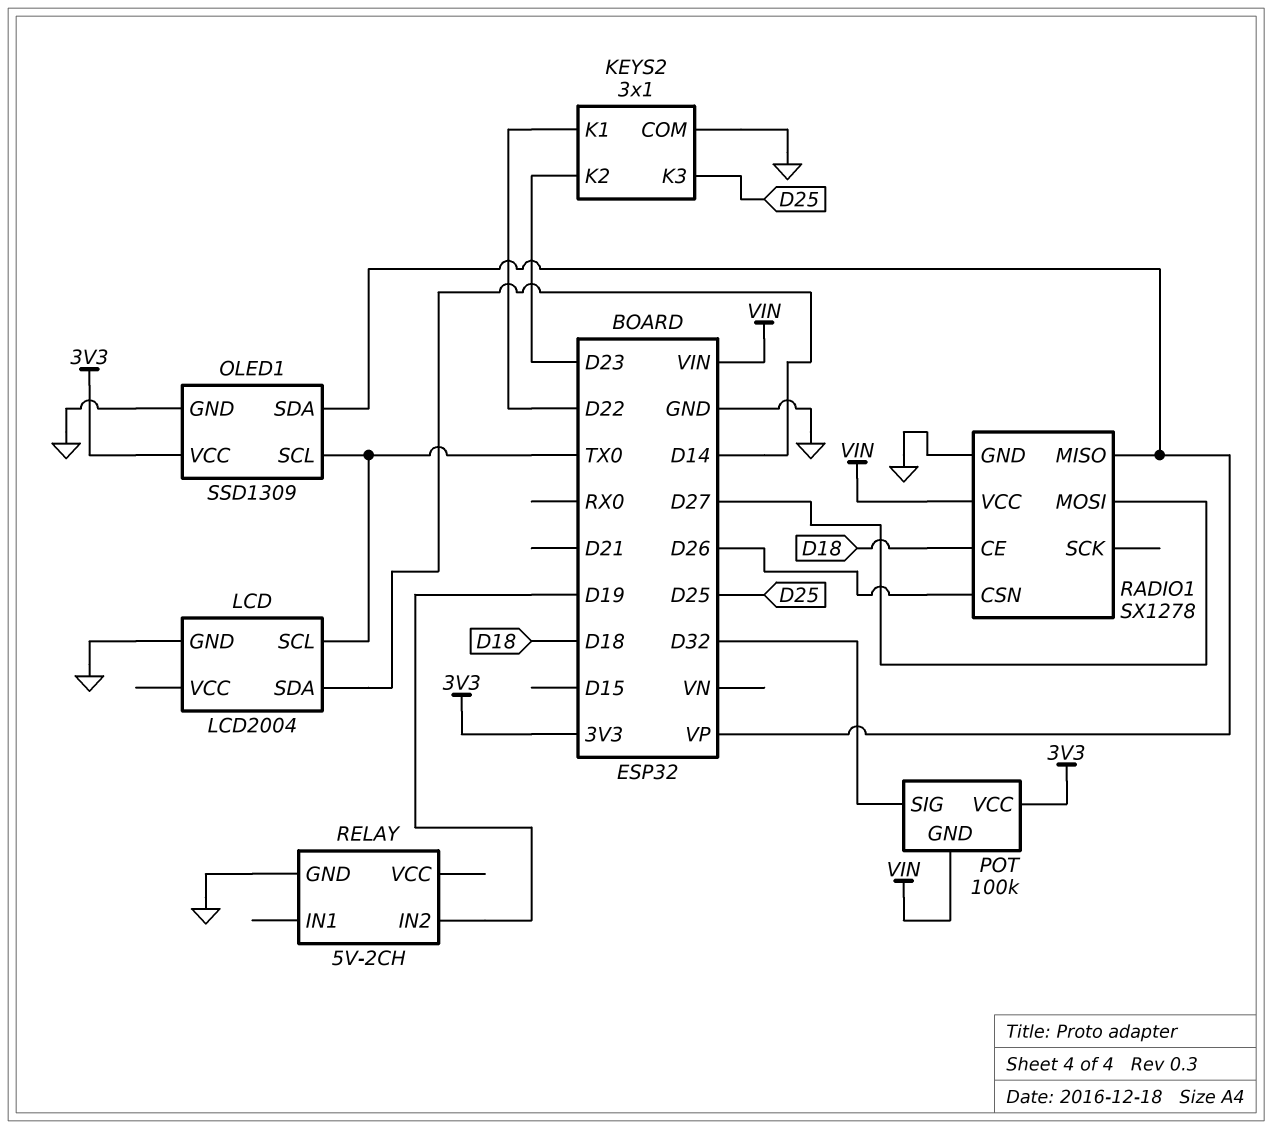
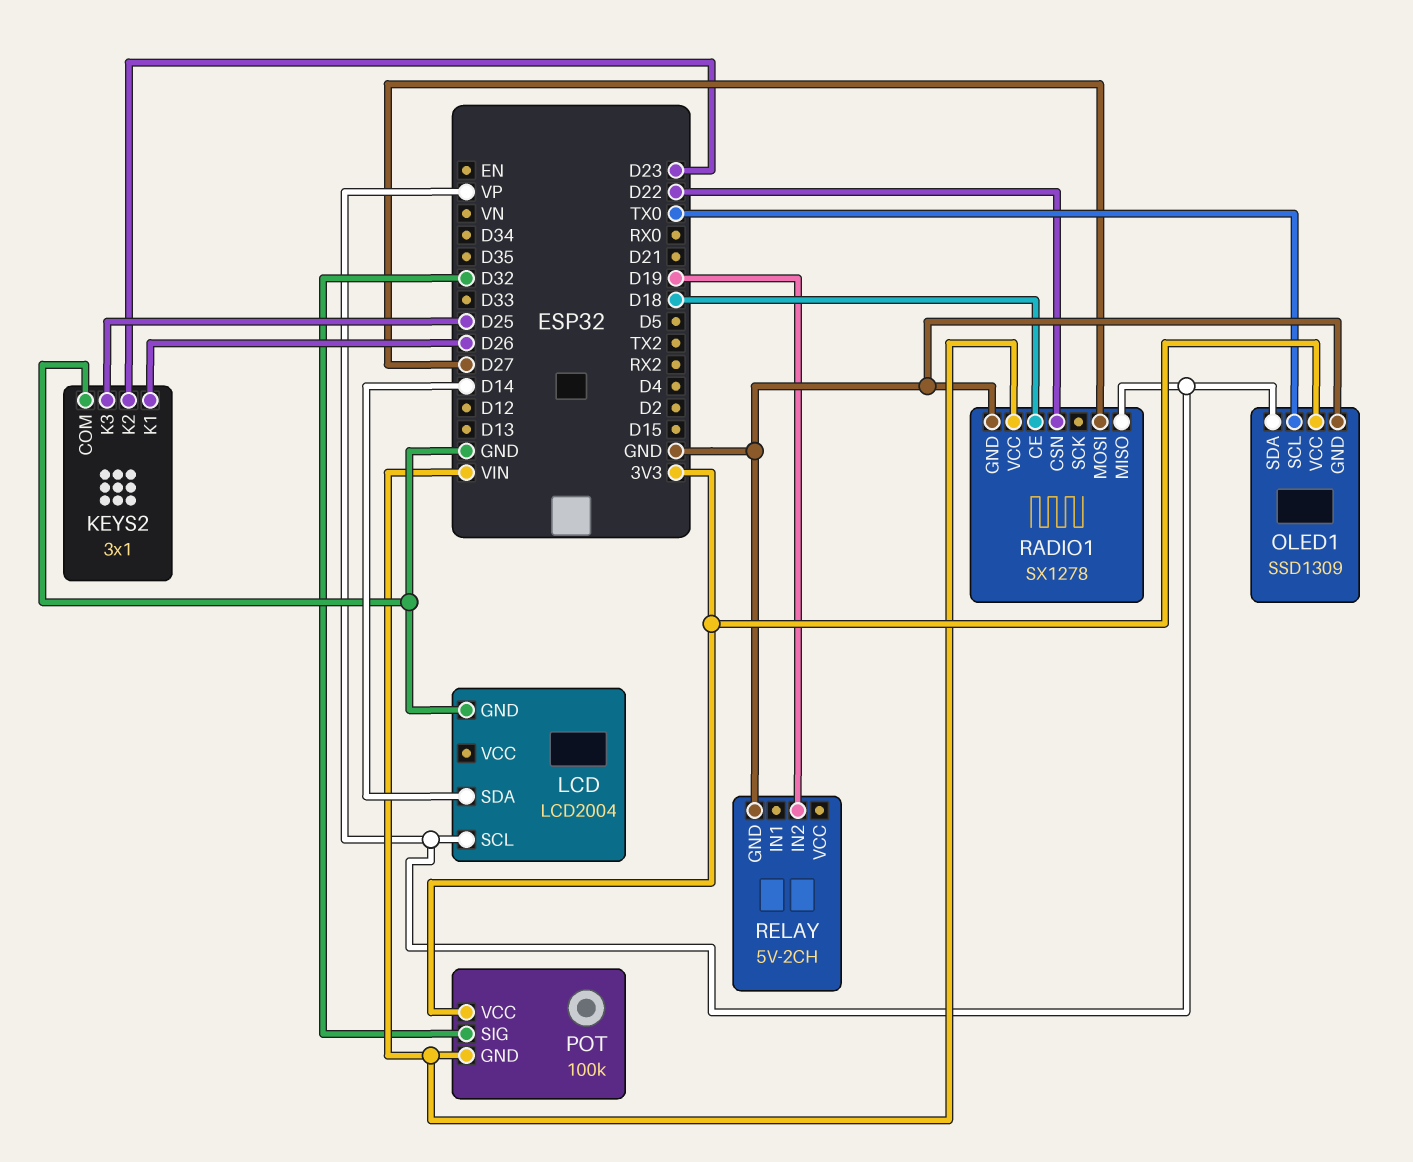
KEYS2 pin K1: D22 -> D26
LCD pin SCL: TX0 -> VP
RADIO1 pin CSN: D26 -> D22

